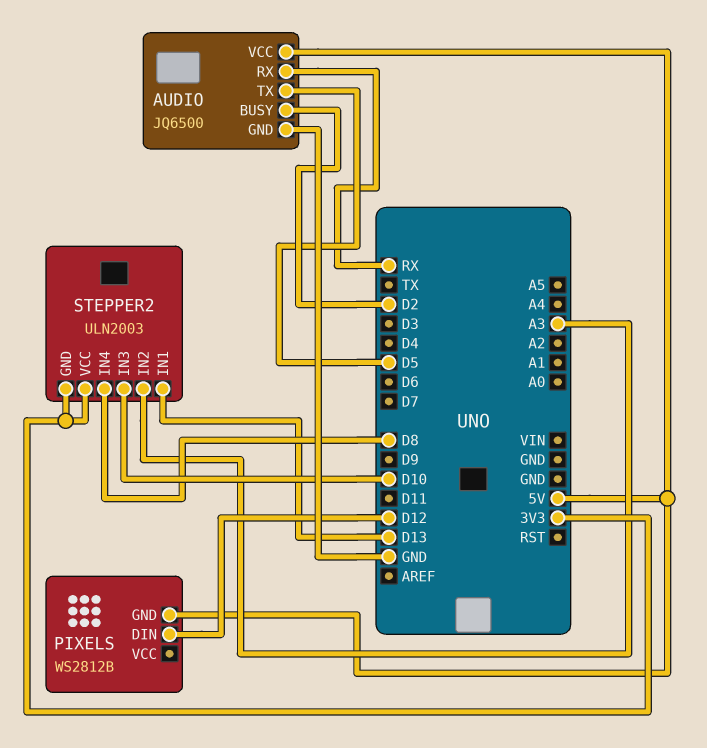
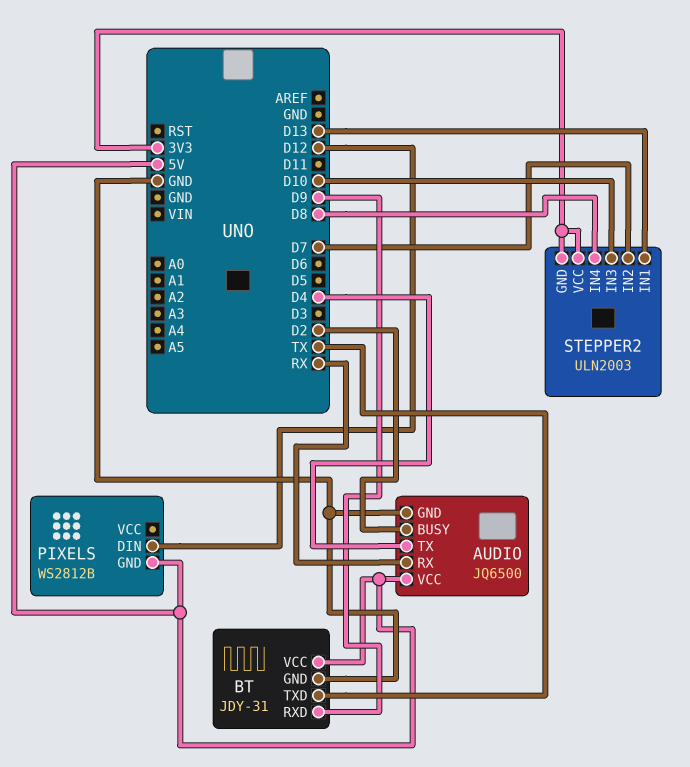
AUDIO pin TX: D5 -> D4
BT: none -> JDY-31
BT pin GND: none -> GND
BT pin RXD: none -> D9
BT pin TXD: none -> TX
BT pin VCC: none -> 5V
STEPPER2 pin IN2: A3 -> D7

